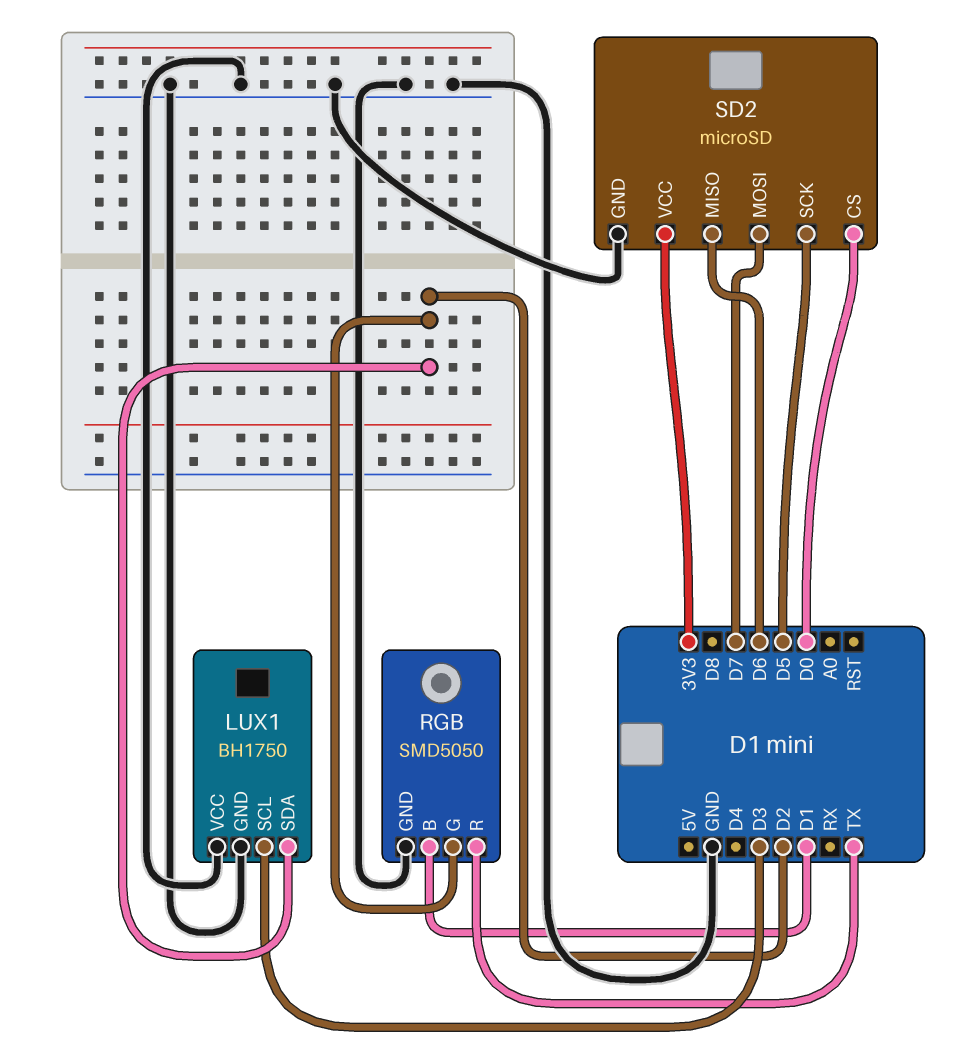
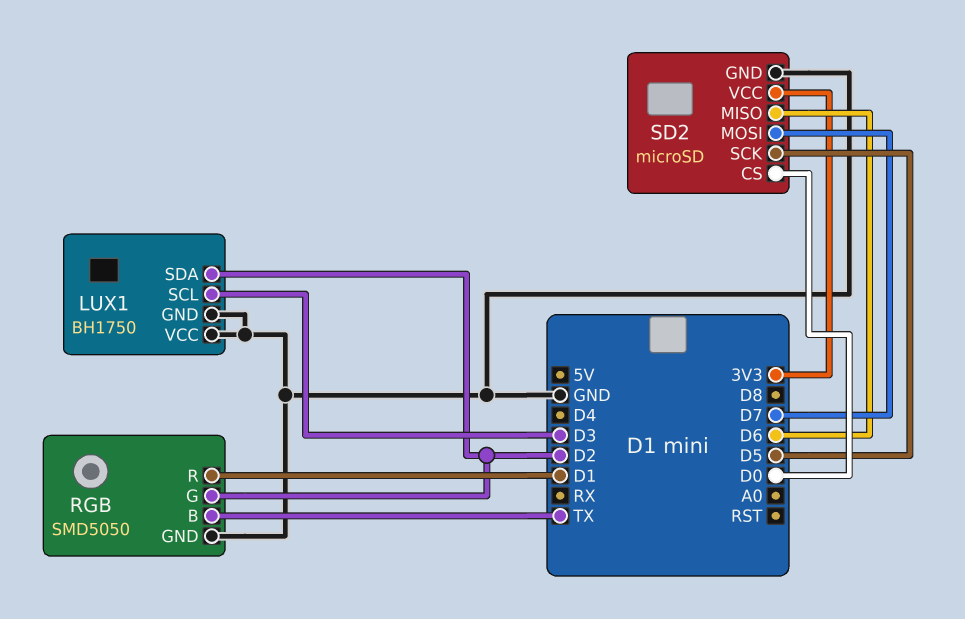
RGB pin B: D1 -> TX
RGB pin R: TX -> D1

